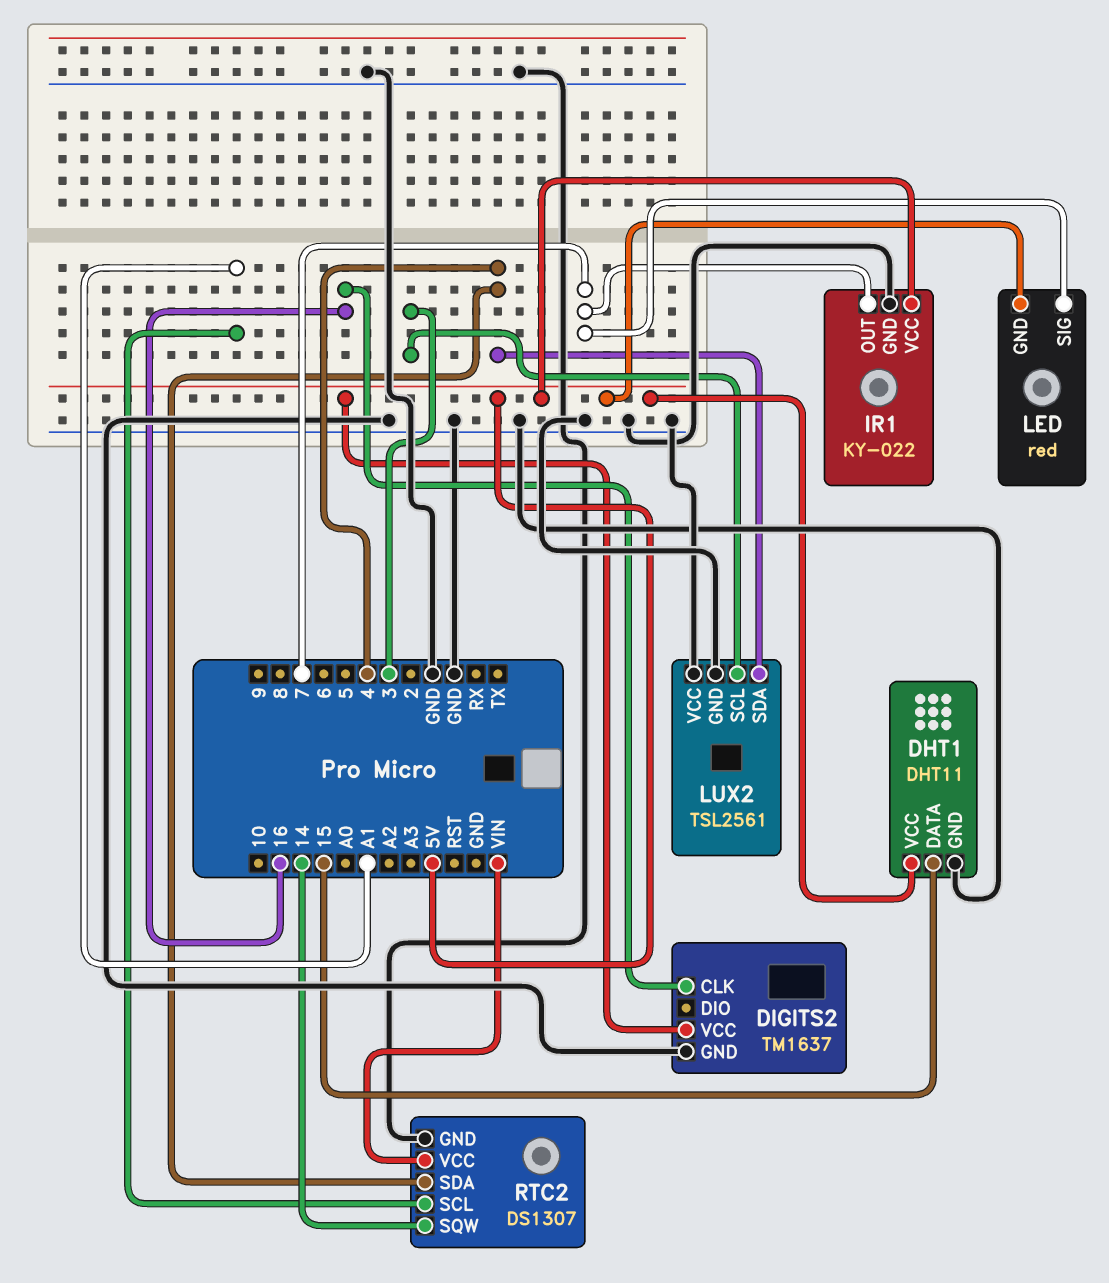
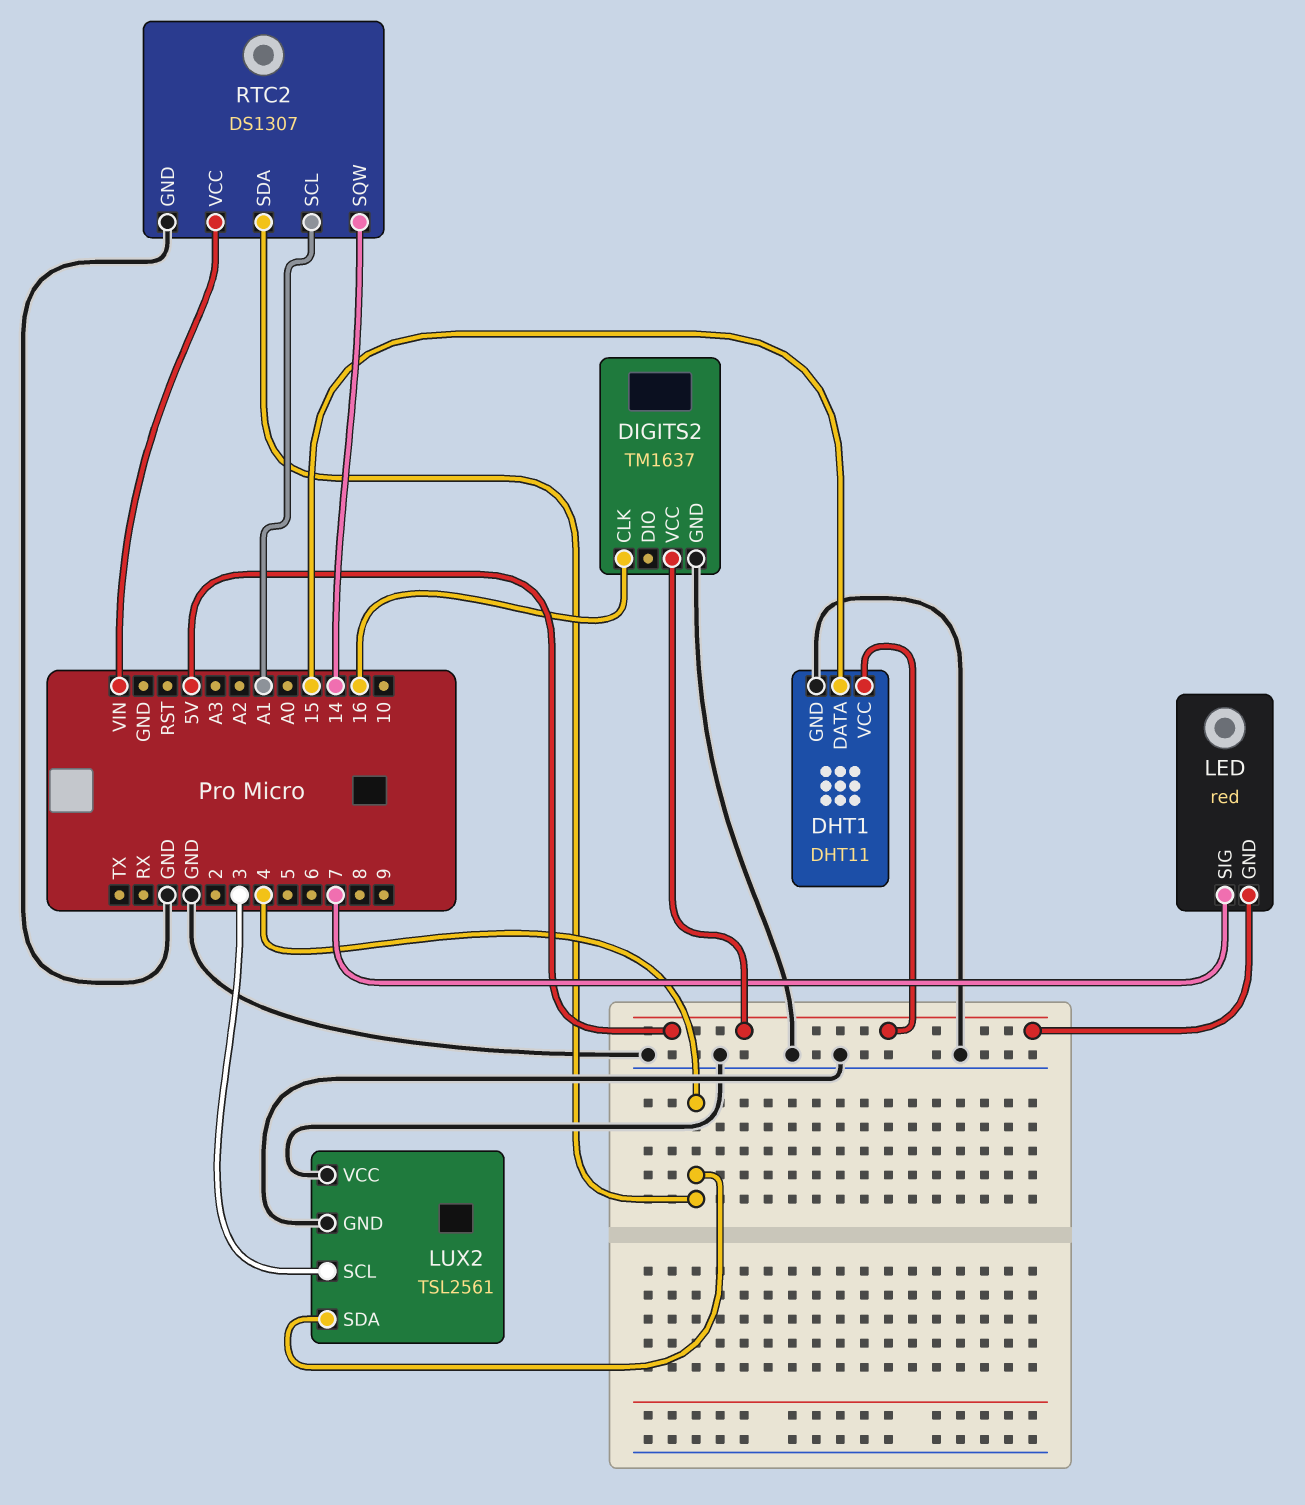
IR1: KY-022 -> none
IR1 pin GND: GND -> none
IR1 pin OUT: 7 -> none
IR1 pin VCC: 5V -> none

